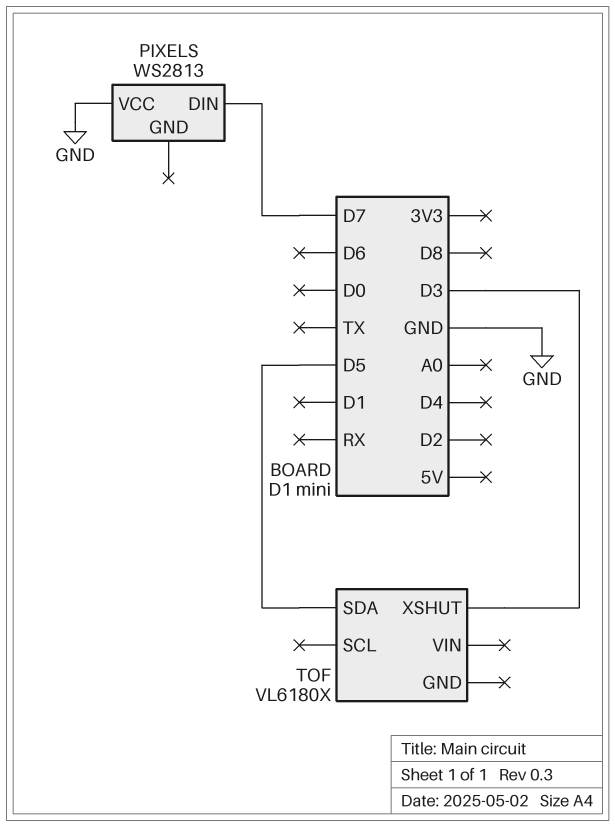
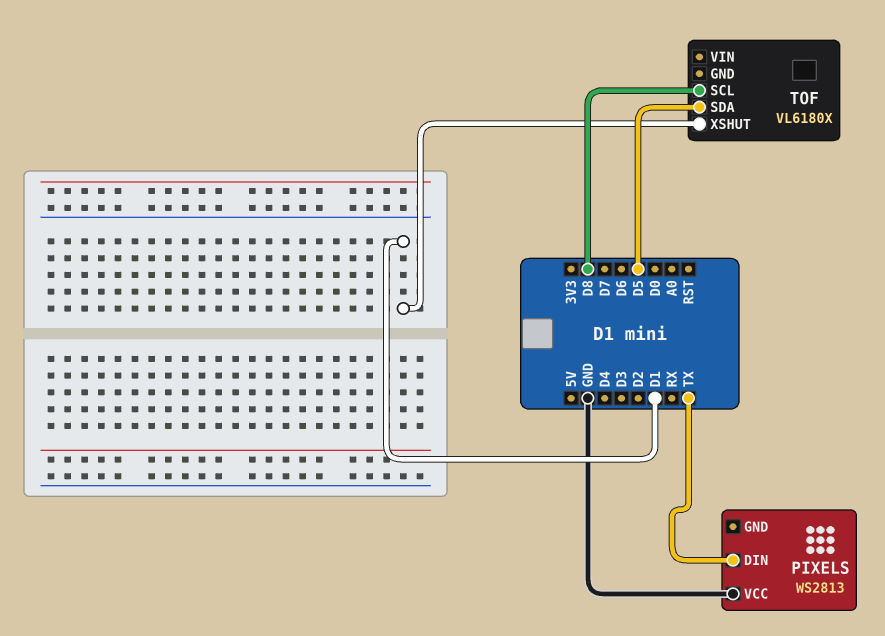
PIXELS pin DIN: D7 -> TX
TOF pin SCL: none -> D8
TOF pin XSHUT: D3 -> D1

